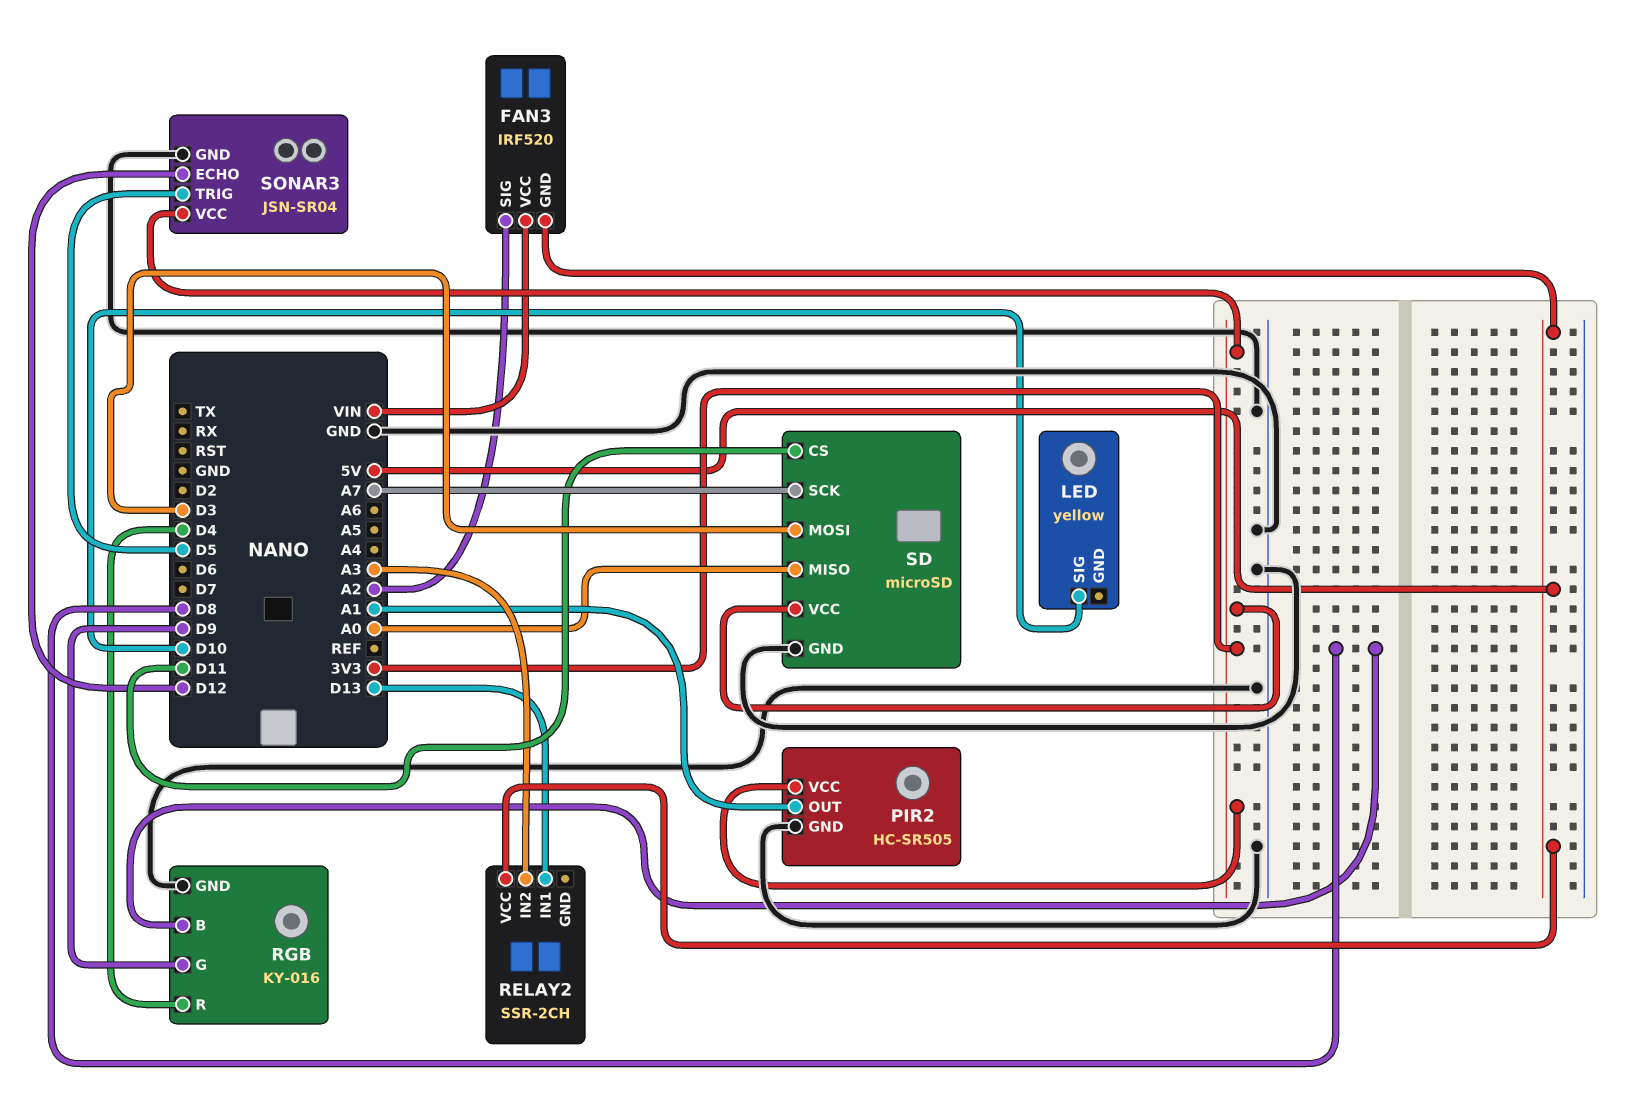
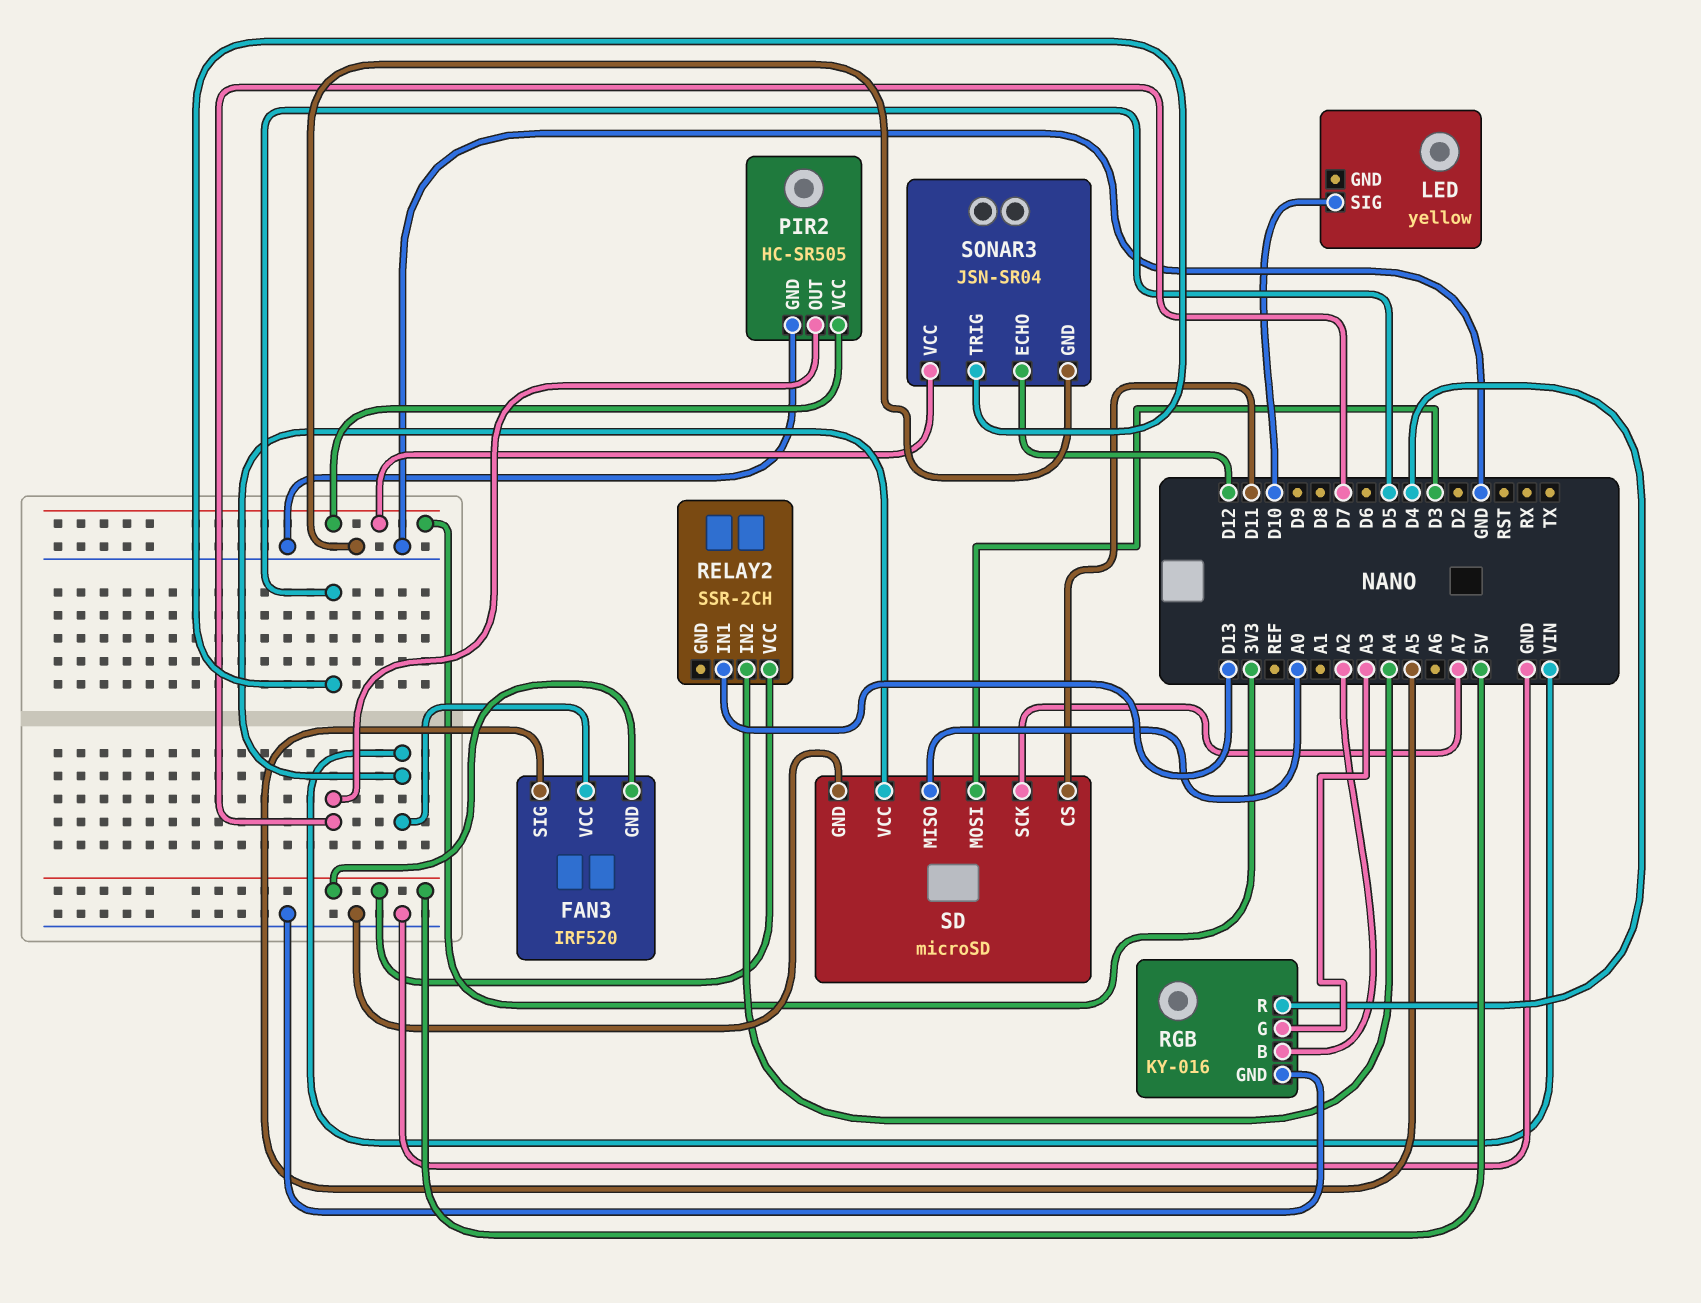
FAN3 pin SIG: A2 -> A5
PIR2 pin OUT: A1 -> D7
RELAY2 pin IN2: A3 -> A4
RGB pin B: D8 -> A2
RGB pin G: D9 -> A3
SD pin VCC: 3V3 -> VIN

